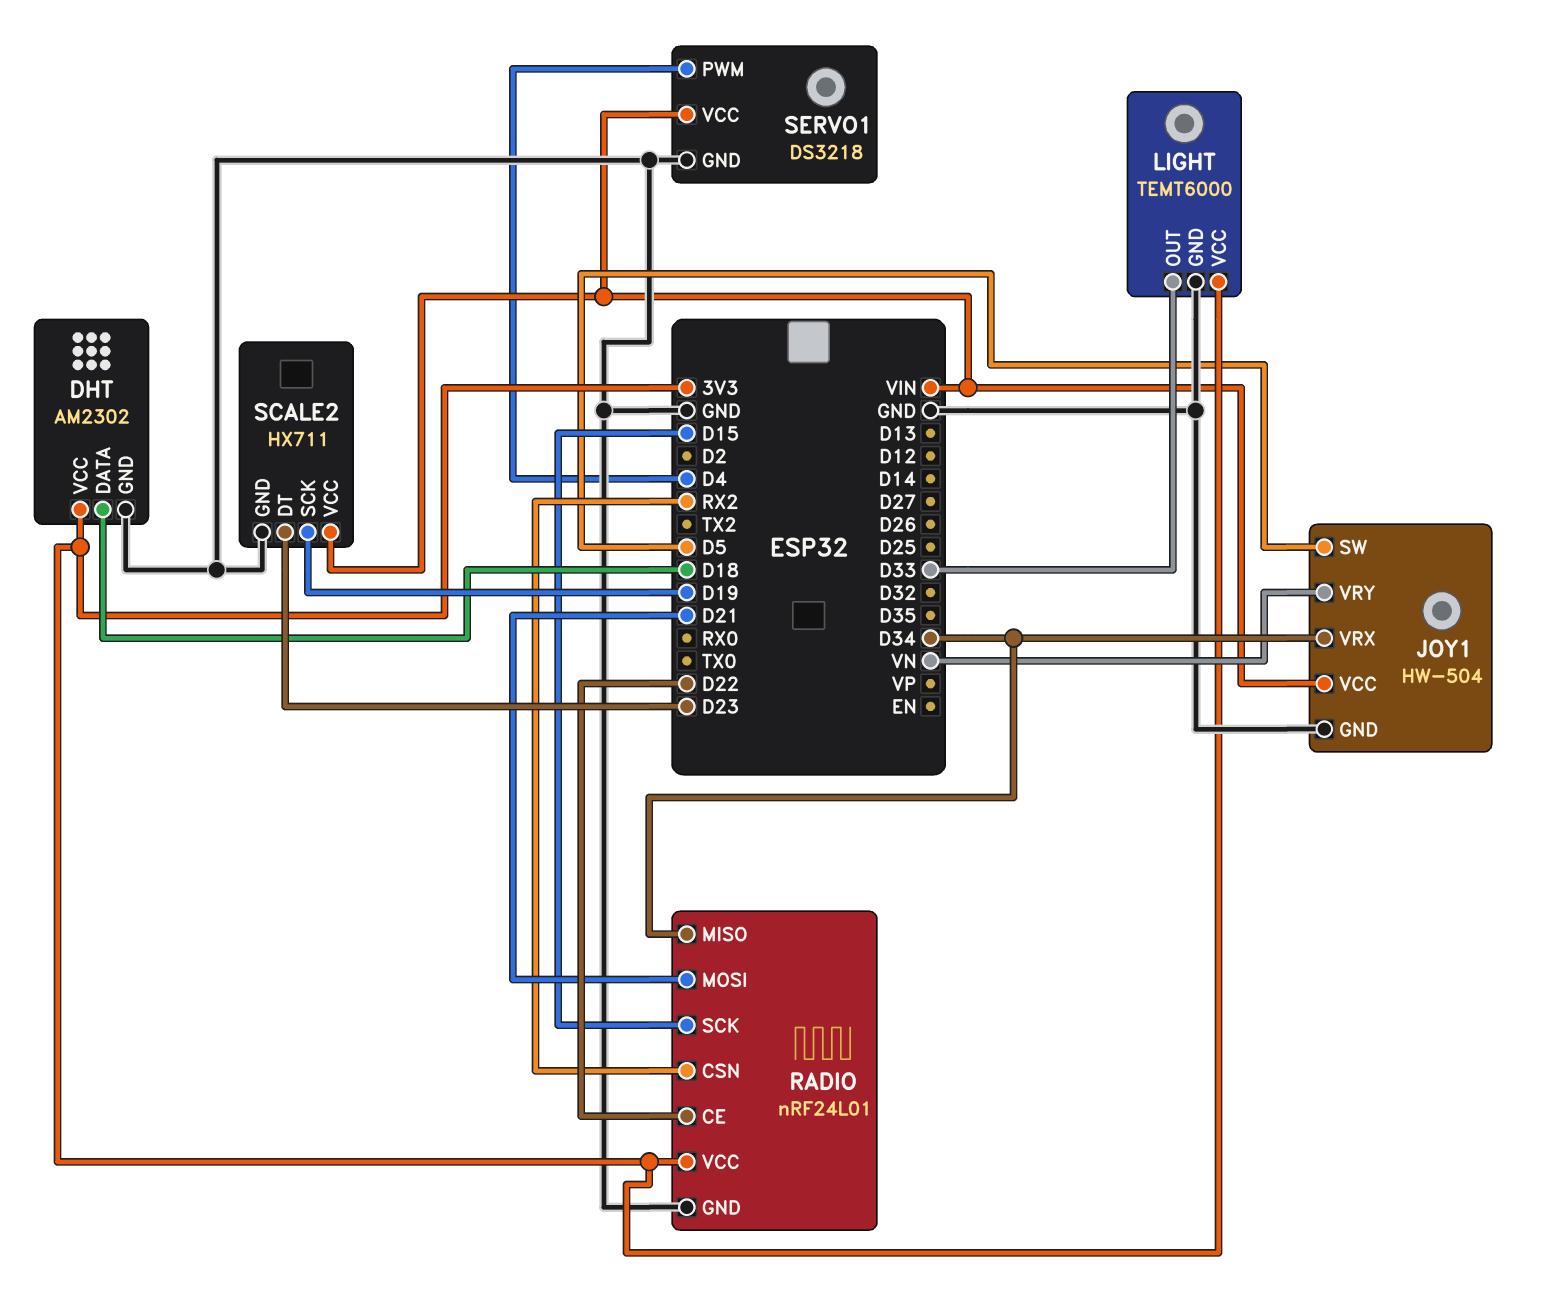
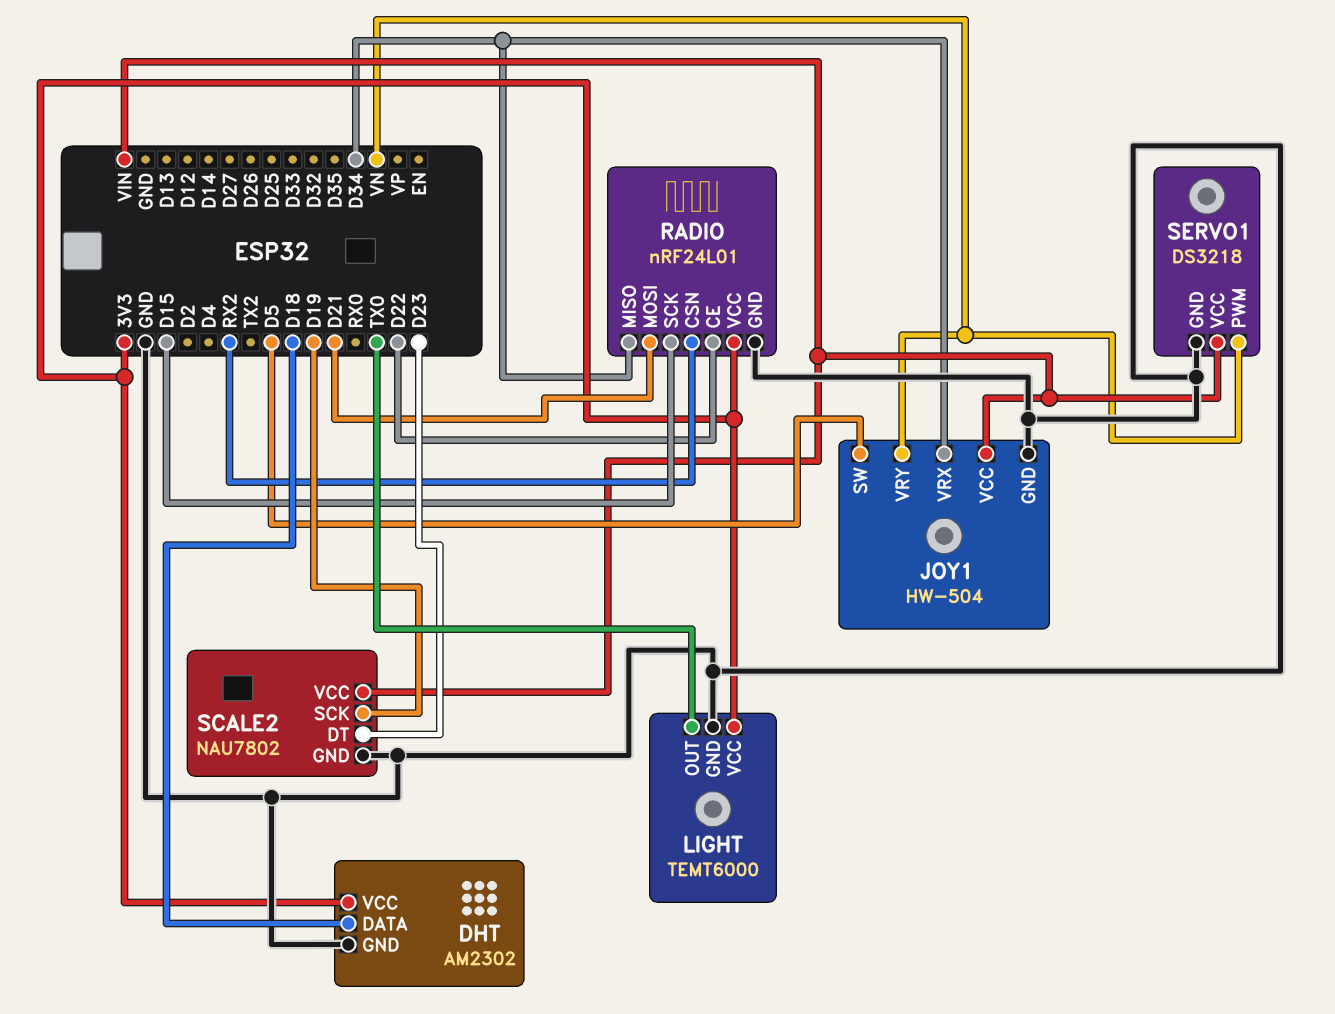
LIGHT pin OUT: D33 -> TX0
SCALE2: HX711 -> NAU7802
SERVO1 pin PWM: D4 -> VN

